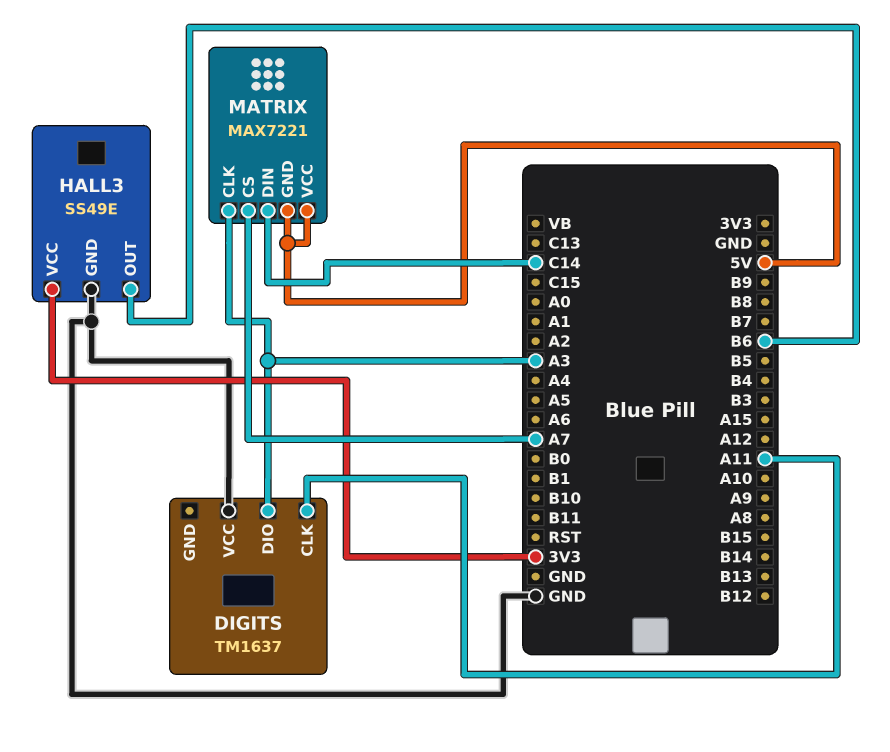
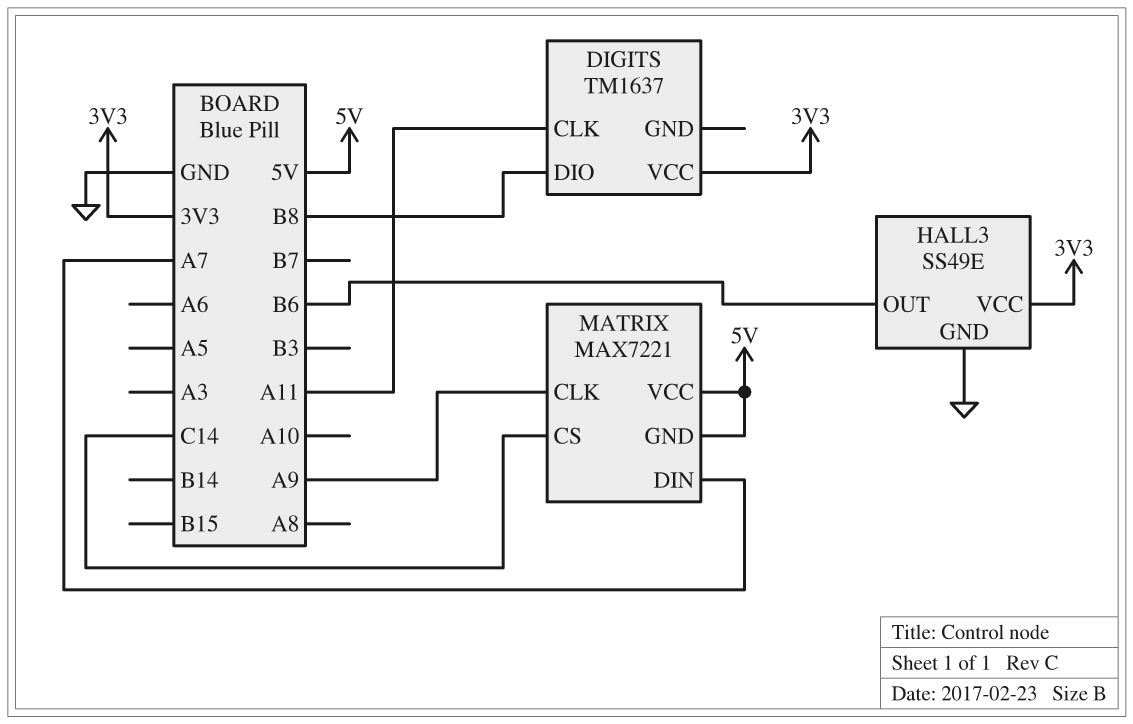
DIGITS pin DIO: A3 -> B8
DIGITS pin VCC: GND -> 3V3
MATRIX pin CLK: A3 -> A9
MATRIX pin CS: A7 -> C14
MATRIX pin DIN: C14 -> A7

